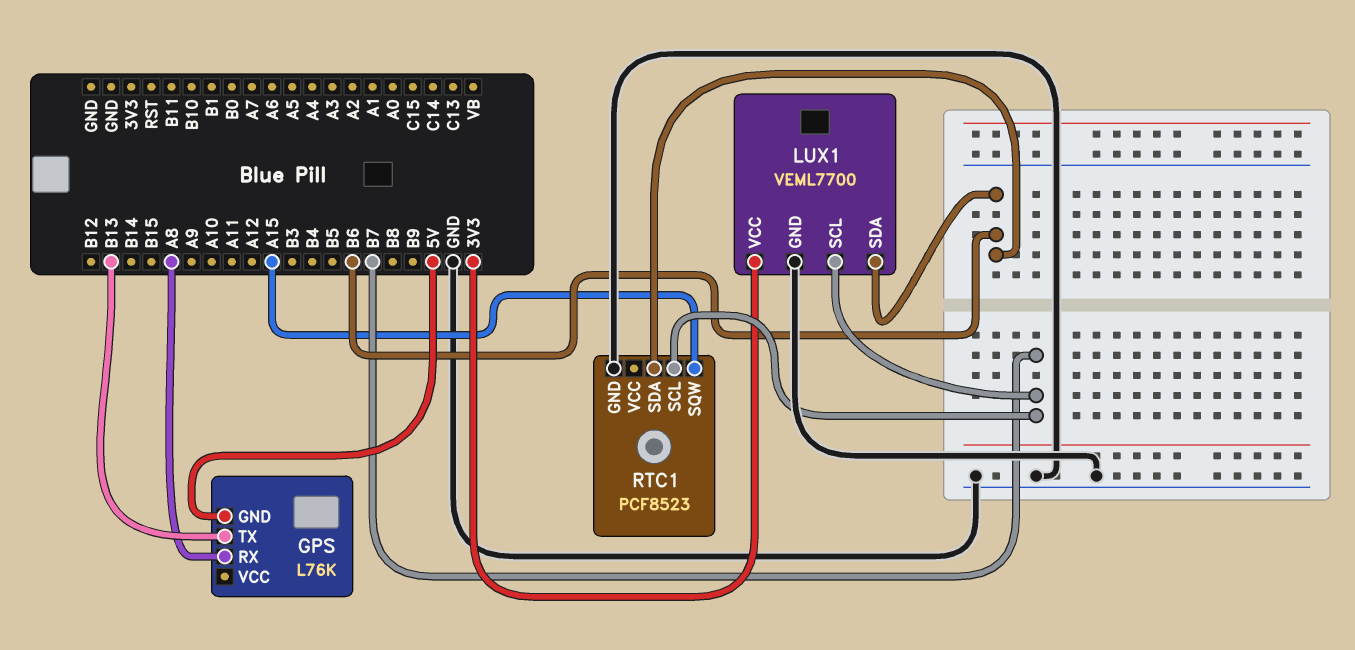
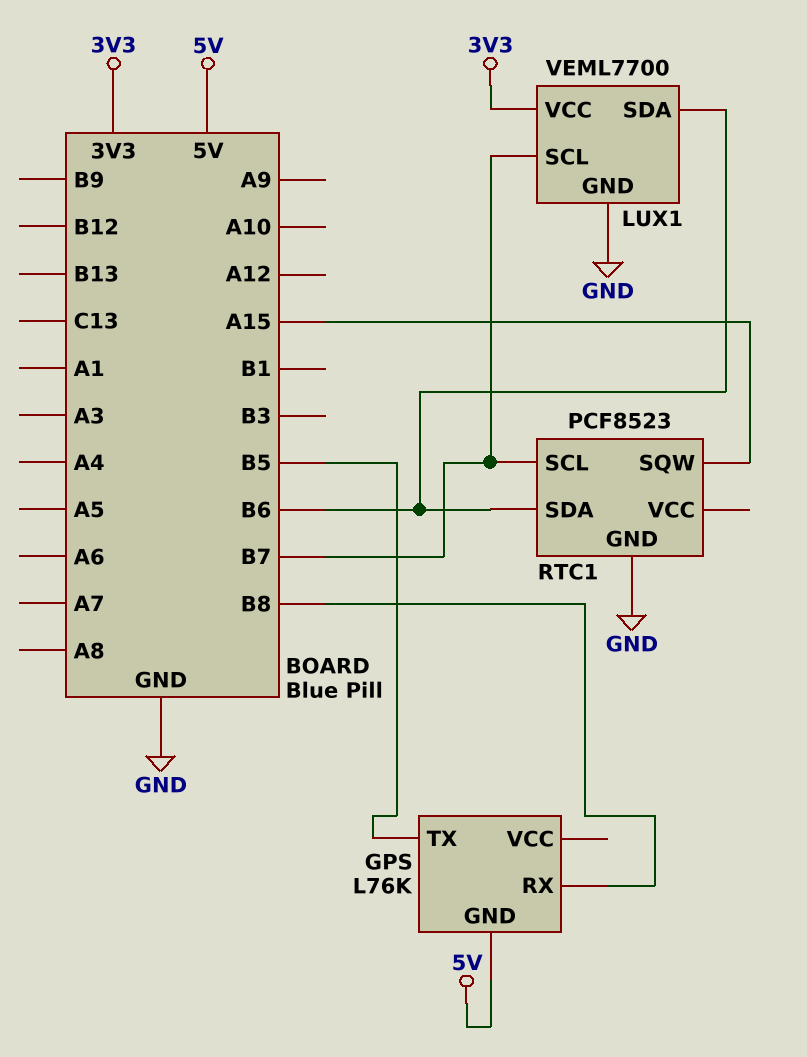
GPS pin RX: A8 -> B8
GPS pin TX: B13 -> B5

